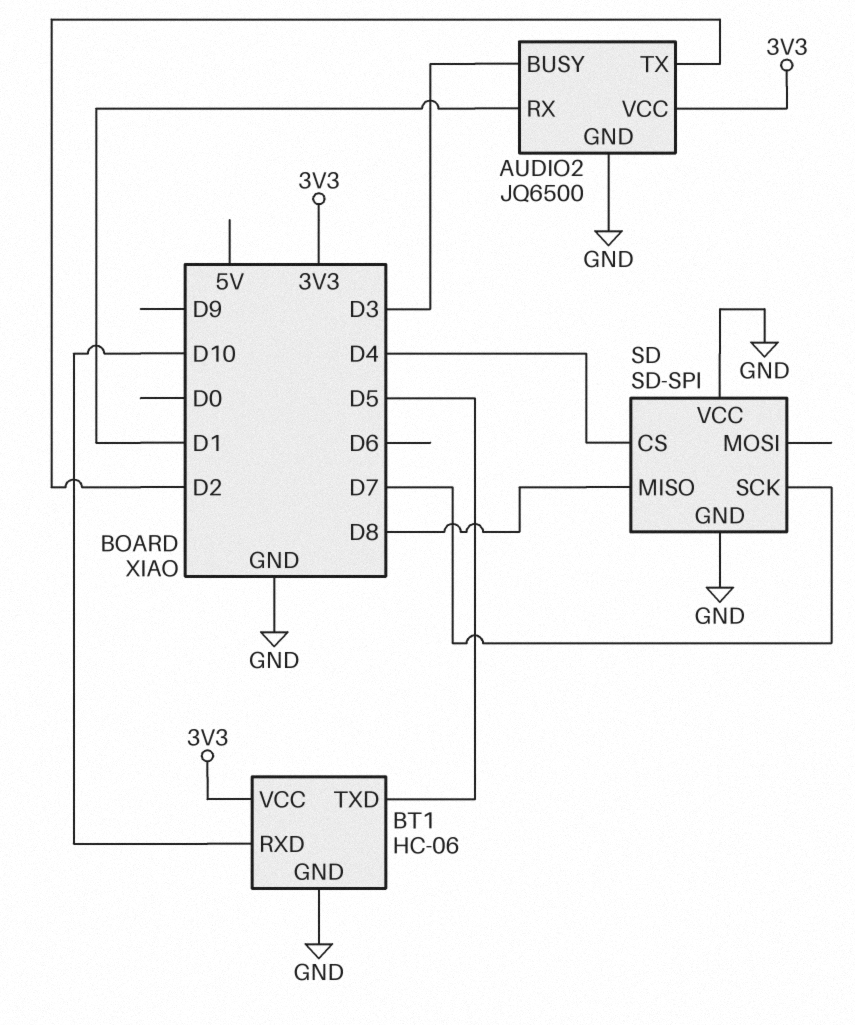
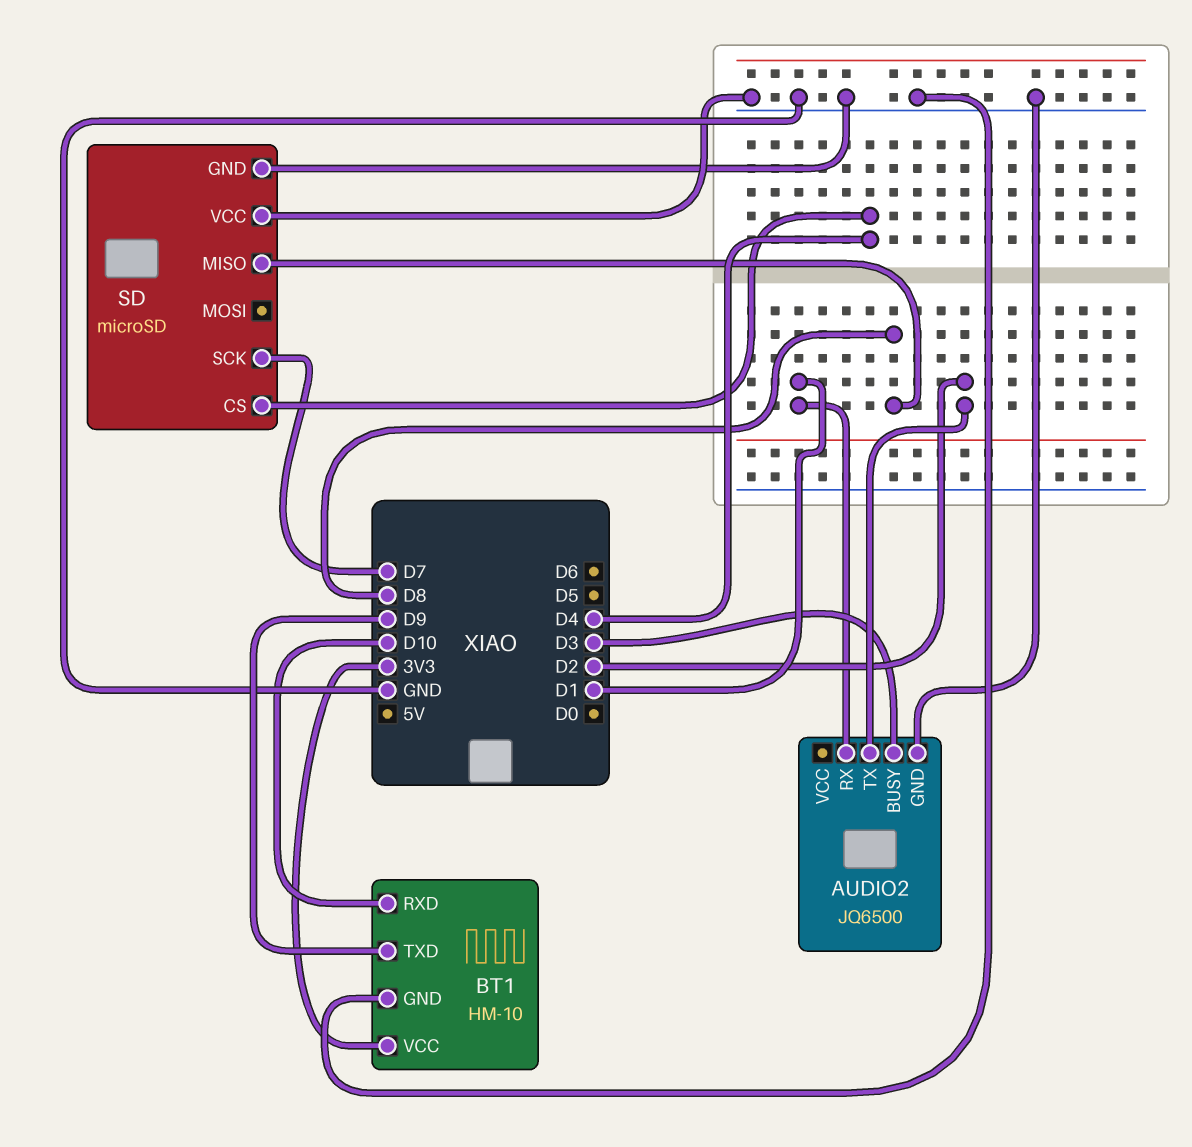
AUDIO2 pin VCC: 3V3 -> none
BT1: HC-06 -> HM-10
BT1 pin TXD: D5 -> D9
SD: SD-SPI -> microSD

